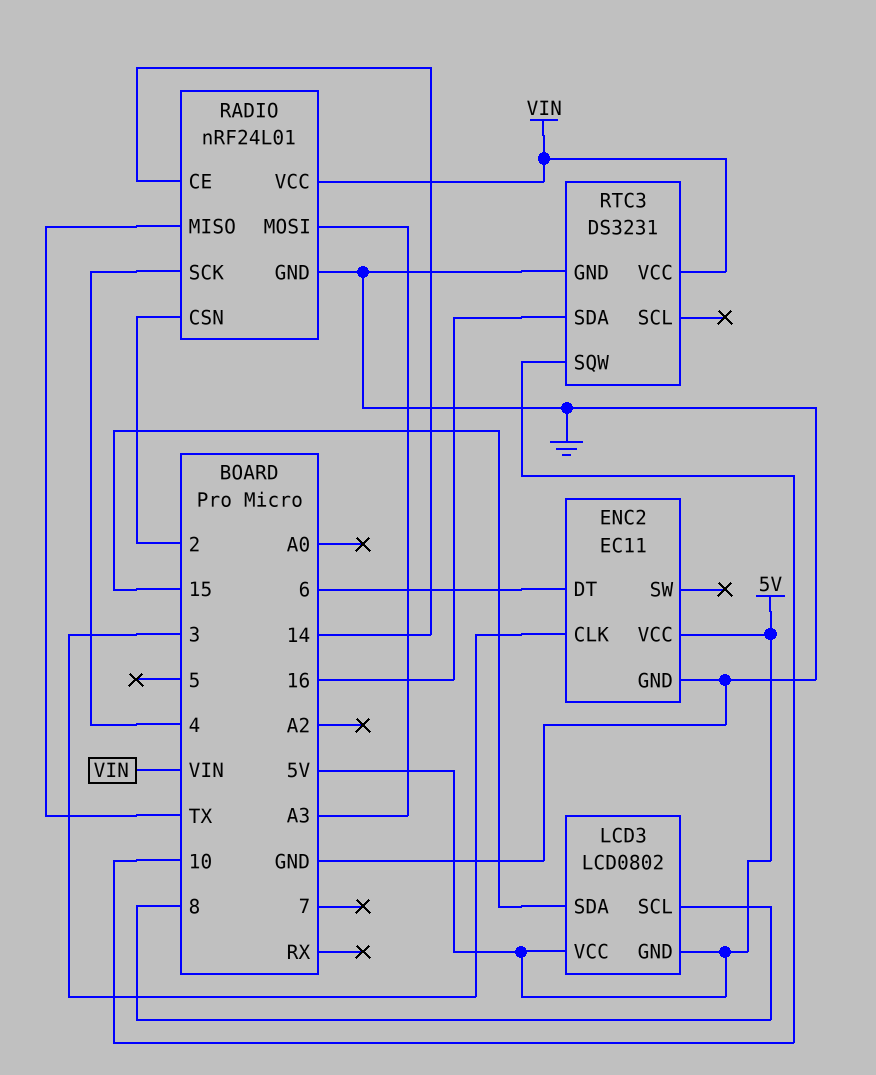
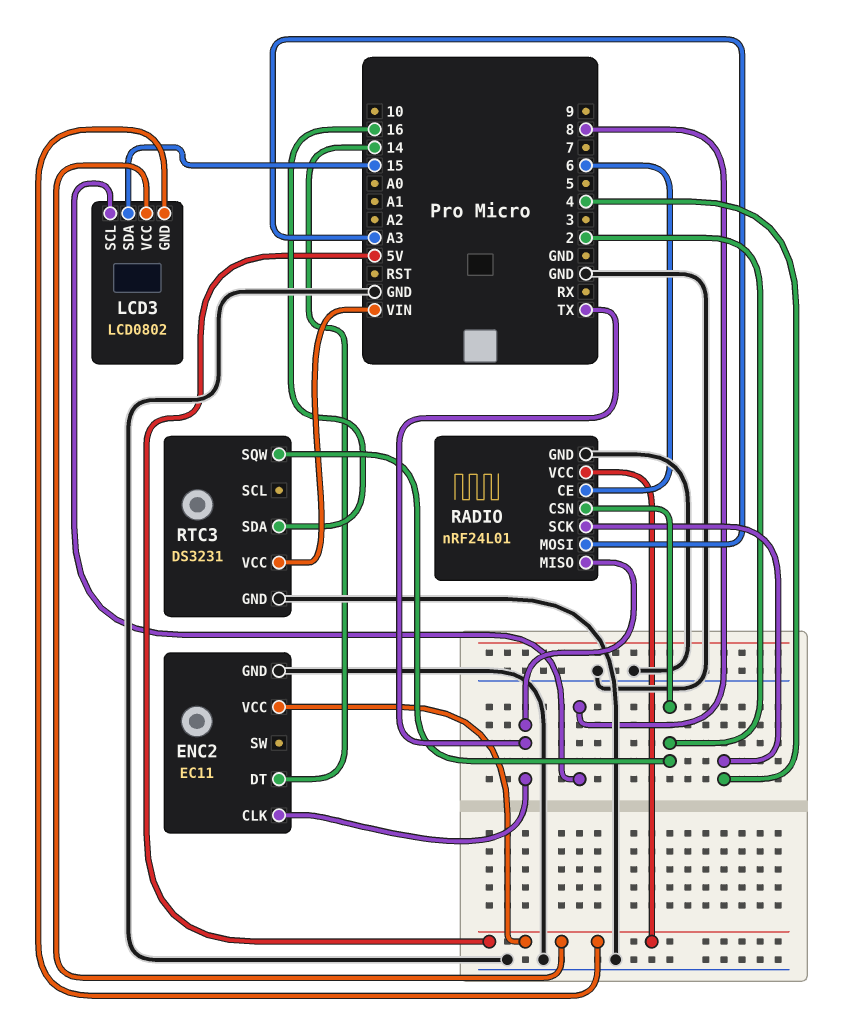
ENC2 pin CLK: 3 -> TX
ENC2 pin DT: 6 -> 14
RADIO pin CE: 14 -> 6
RADIO pin VCC: VIN -> 5V
RTC3 pin SQW: 10 -> 2

